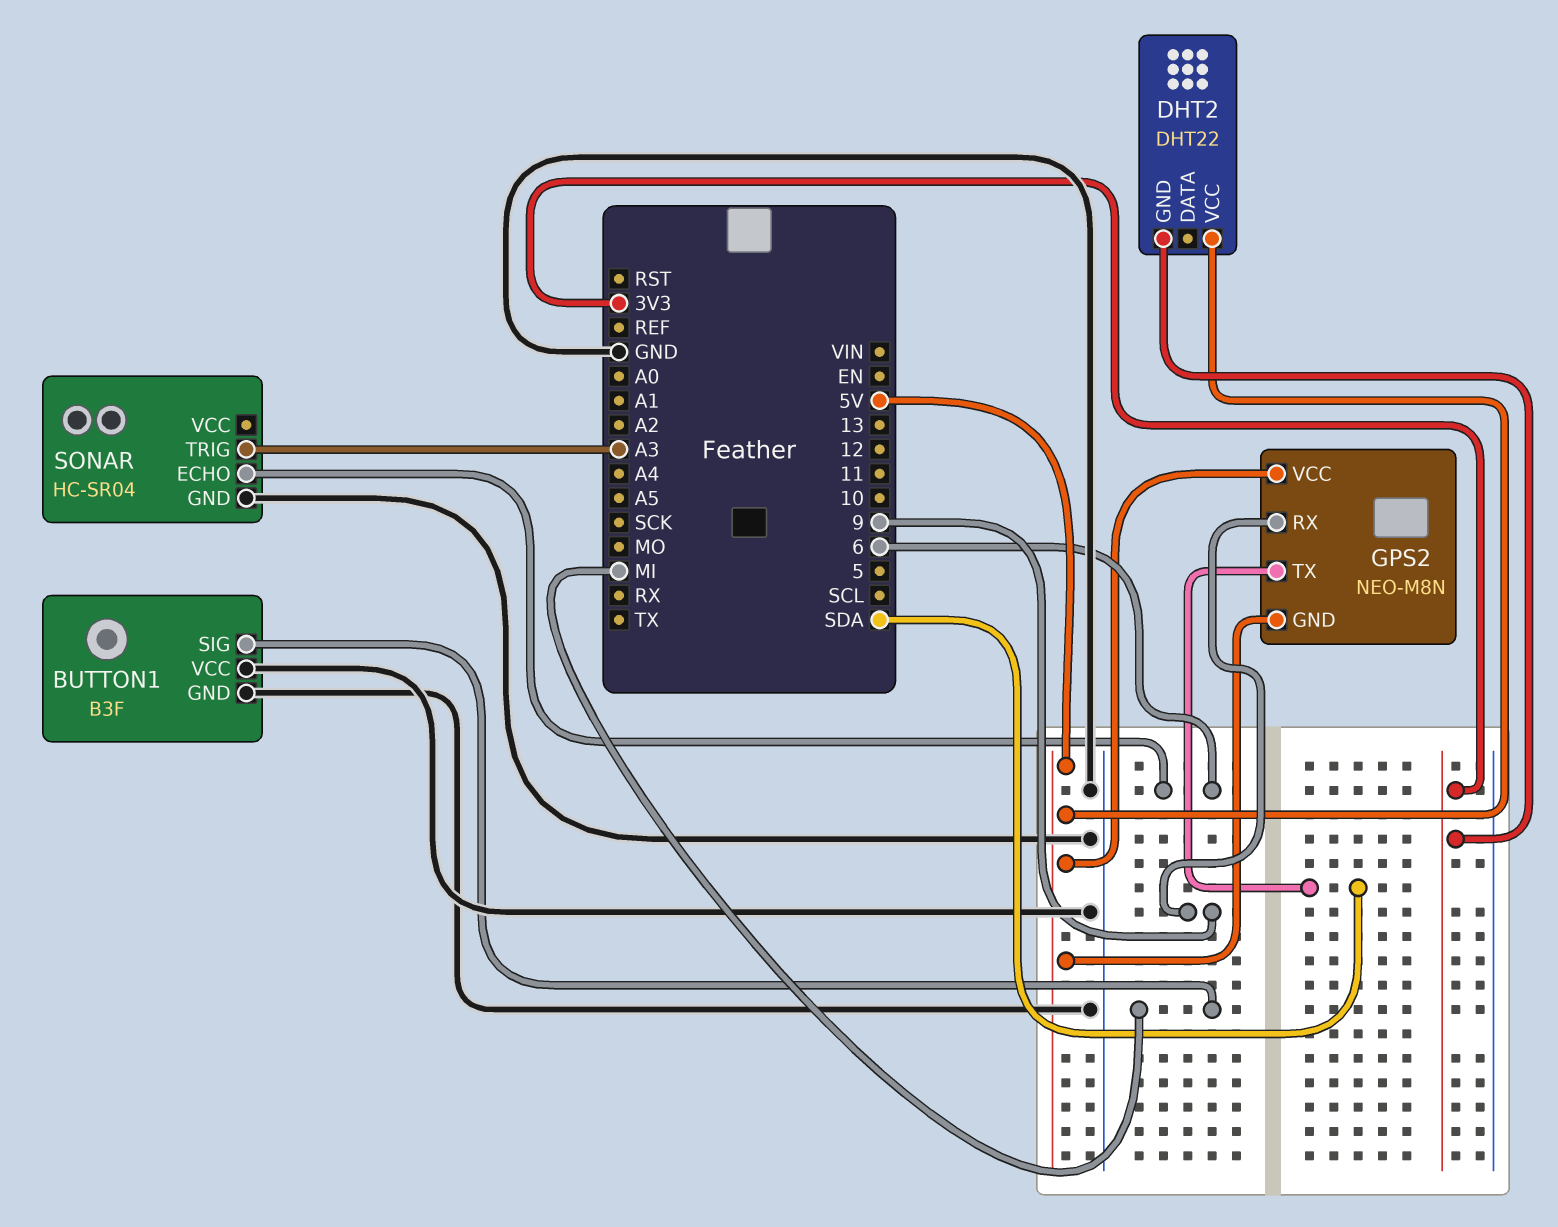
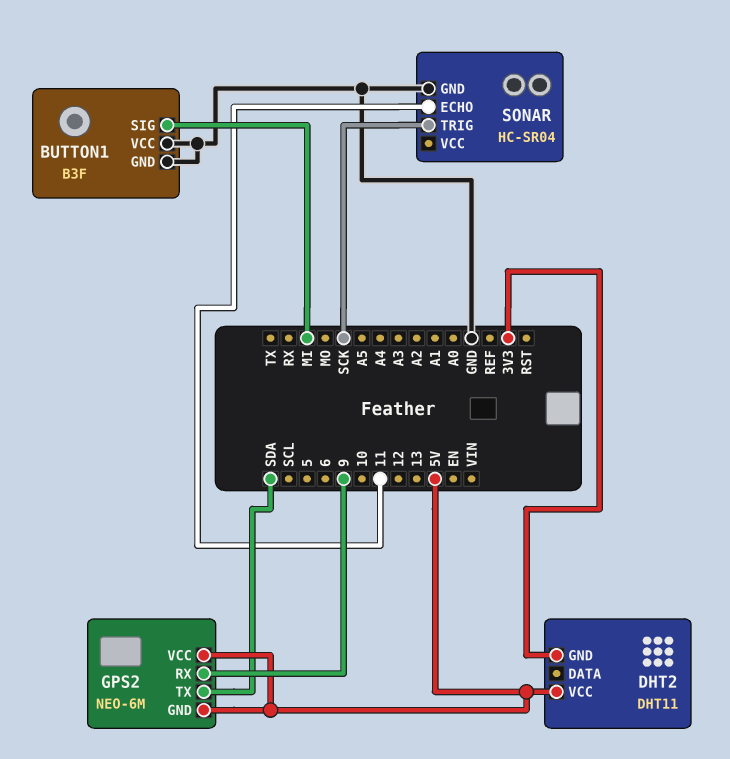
DHT2: DHT22 -> DHT11
GPS2: NEO-M8N -> NEO-6M
SONAR pin ECHO: 6 -> 11
SONAR pin TRIG: A3 -> SCK

